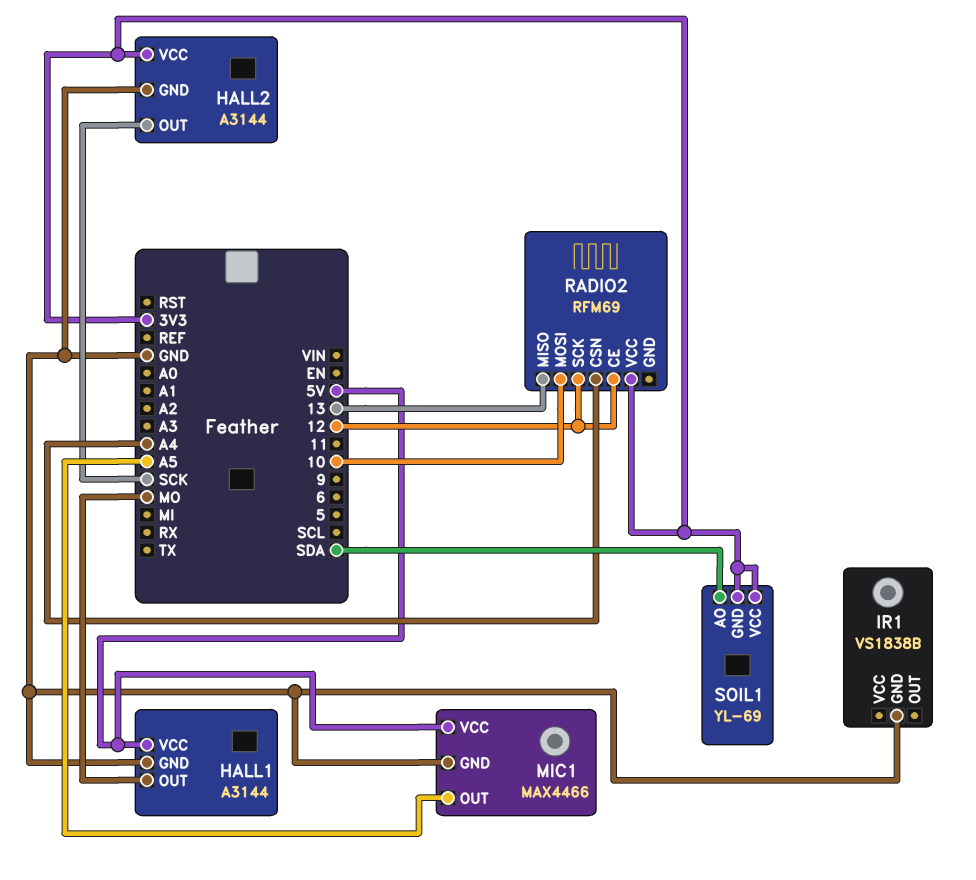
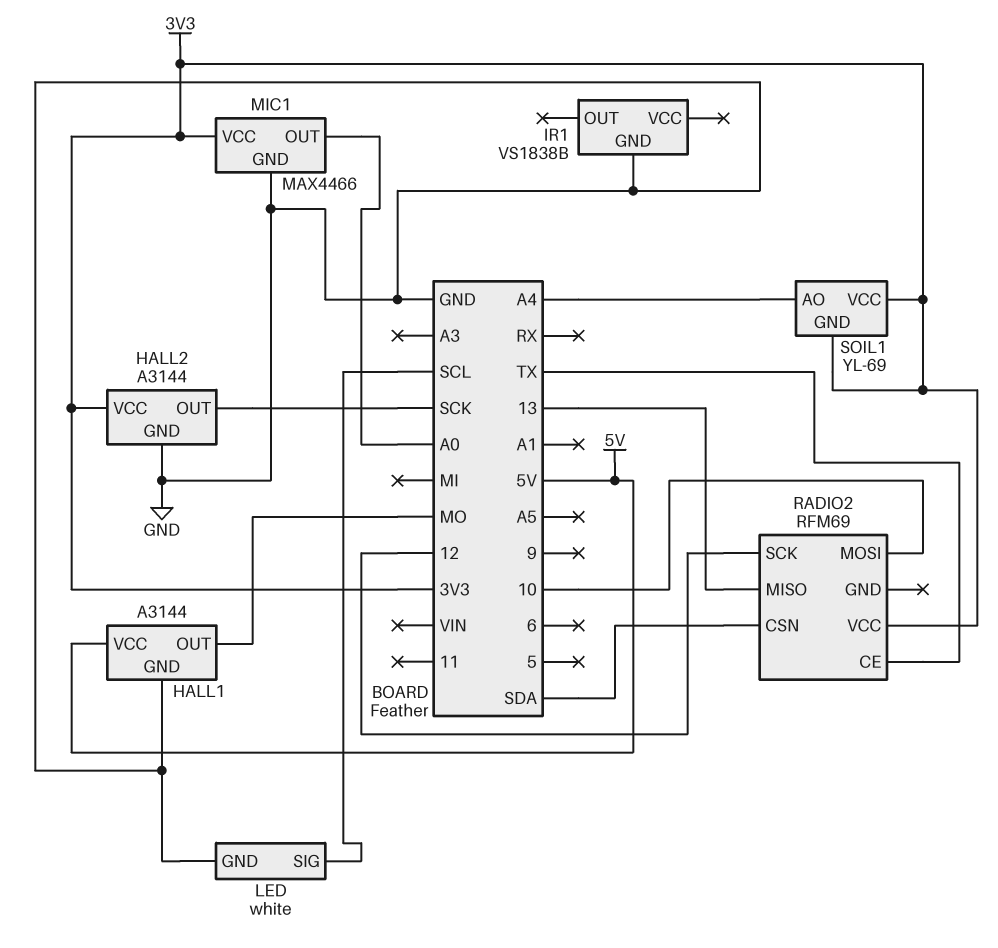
LED: none -> white
LED pin GND: none -> GND
LED pin SIG: none -> SCL
MIC1 pin OUT: A5 -> A0
MIC1 pin VCC: 5V -> 3V3
RADIO2 pin CE: 12 -> TX
RADIO2 pin CSN: A4 -> SDA
SOIL1 pin AO: SDA -> A4

